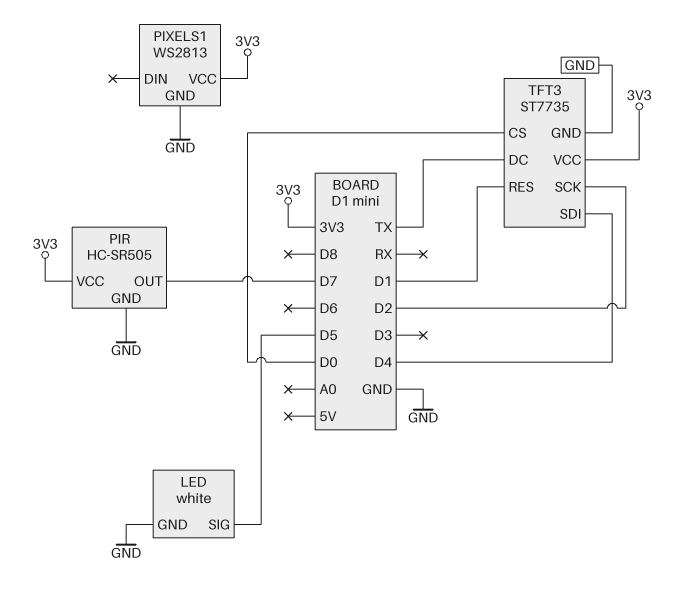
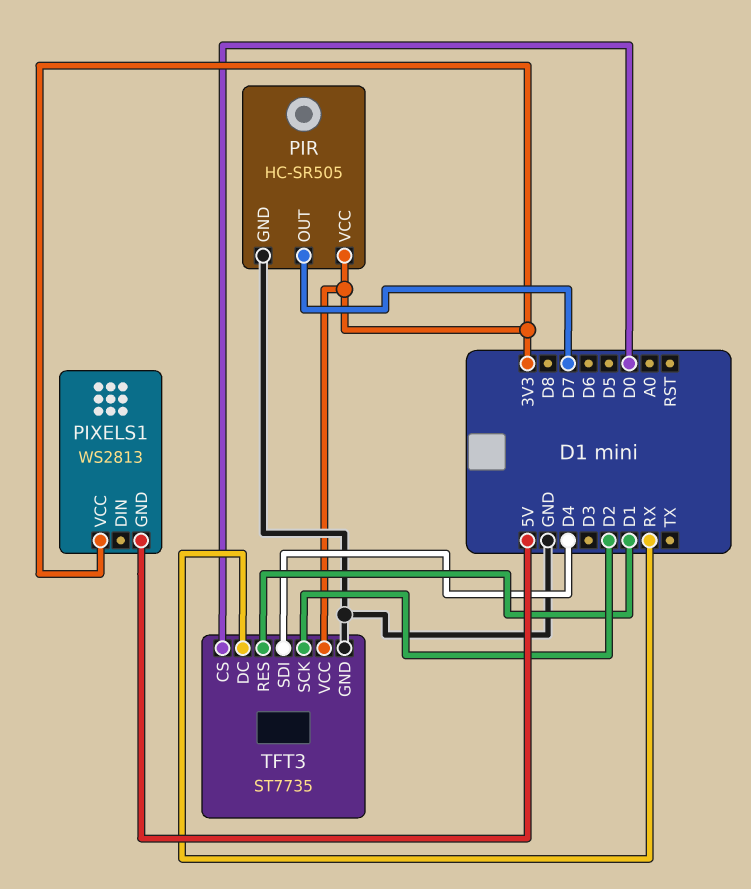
LED: white -> none
LED pin GND: GND -> none
LED pin SIG: D5 -> none
PIXELS1 pin GND: GND -> 5V
TFT3 pin DC: TX -> RX

